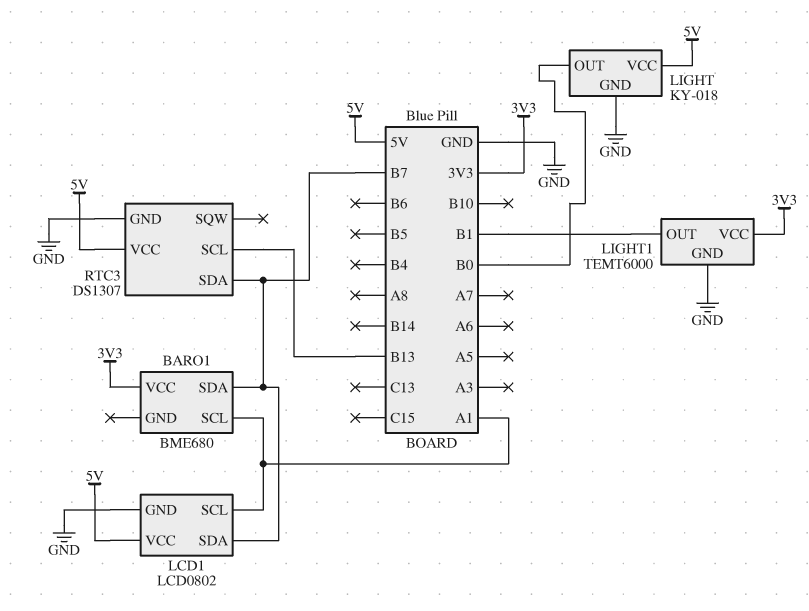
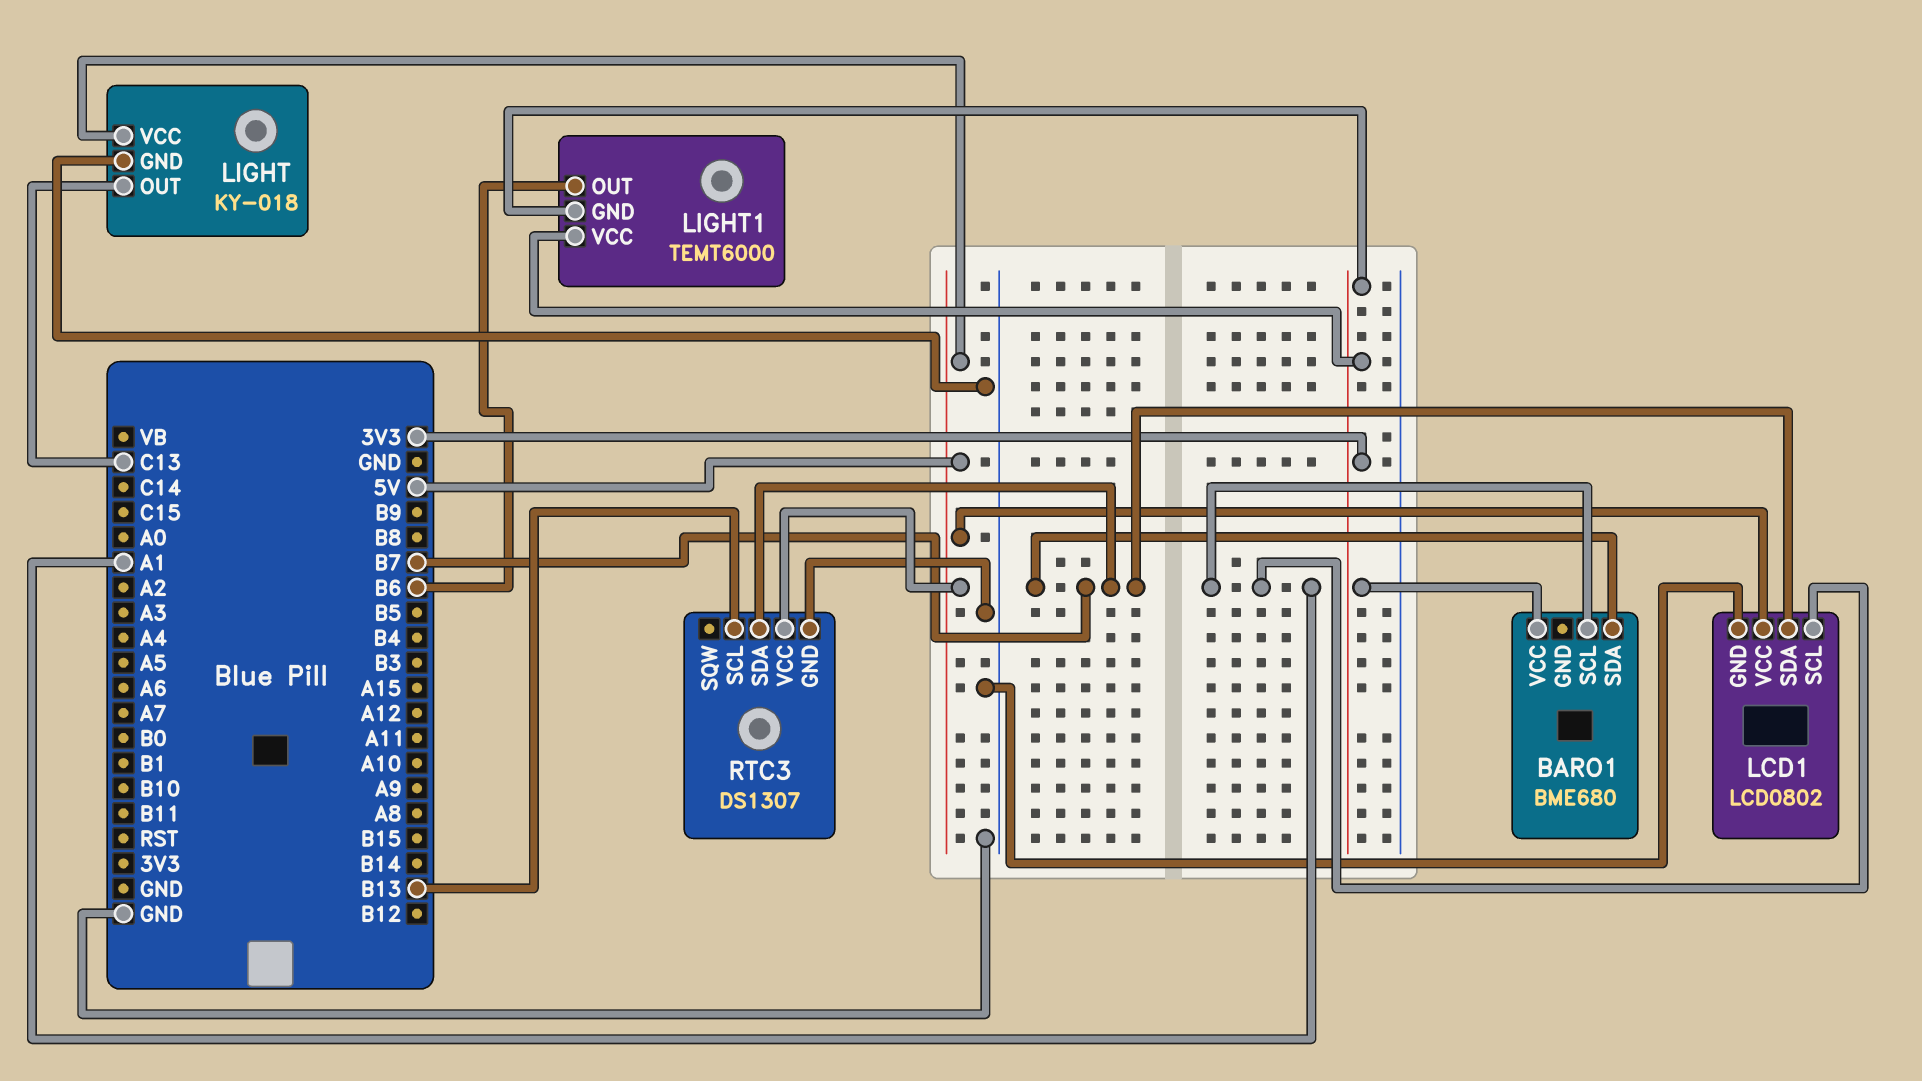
LIGHT pin OUT: B0 -> C13
LIGHT1 pin GND: GND -> 3V3
LIGHT1 pin OUT: B1 -> B6

